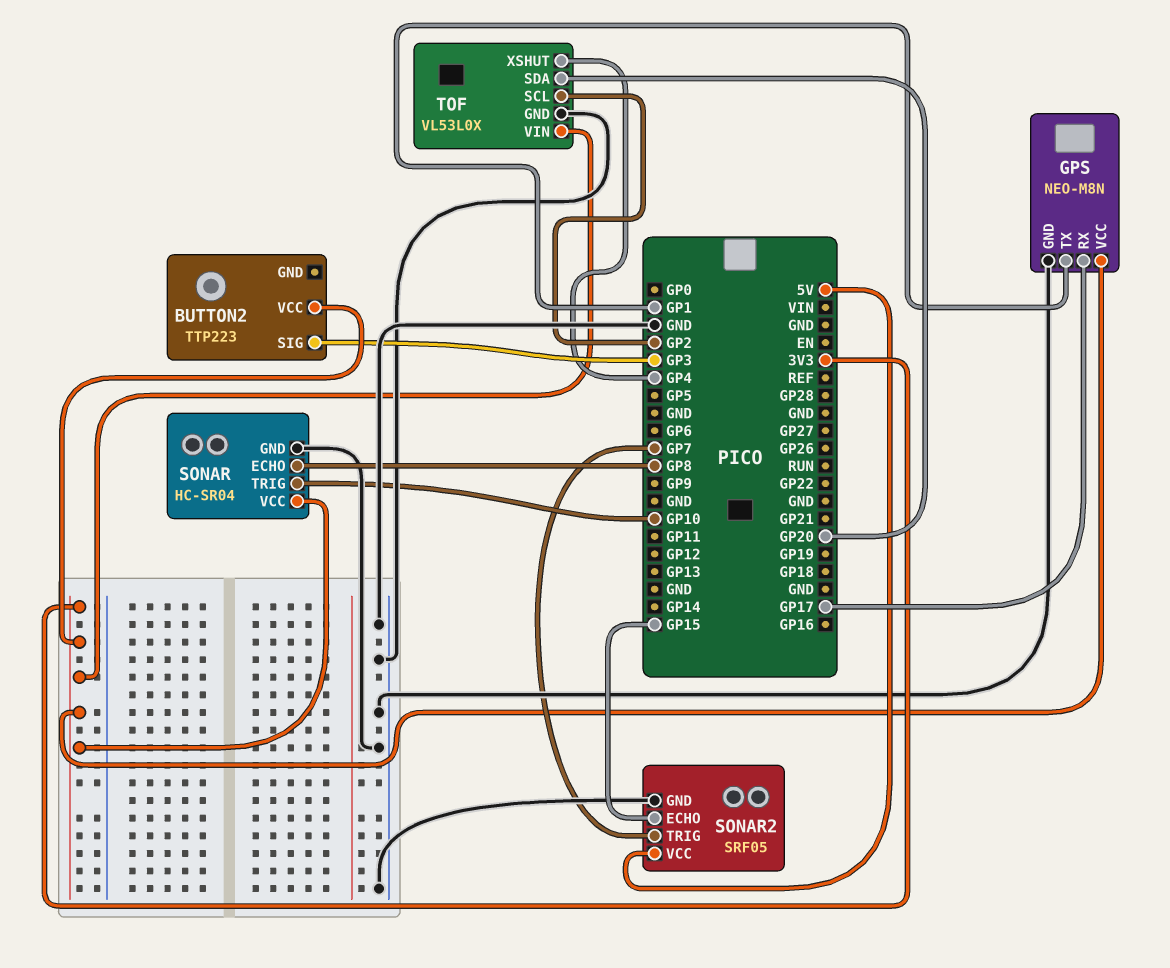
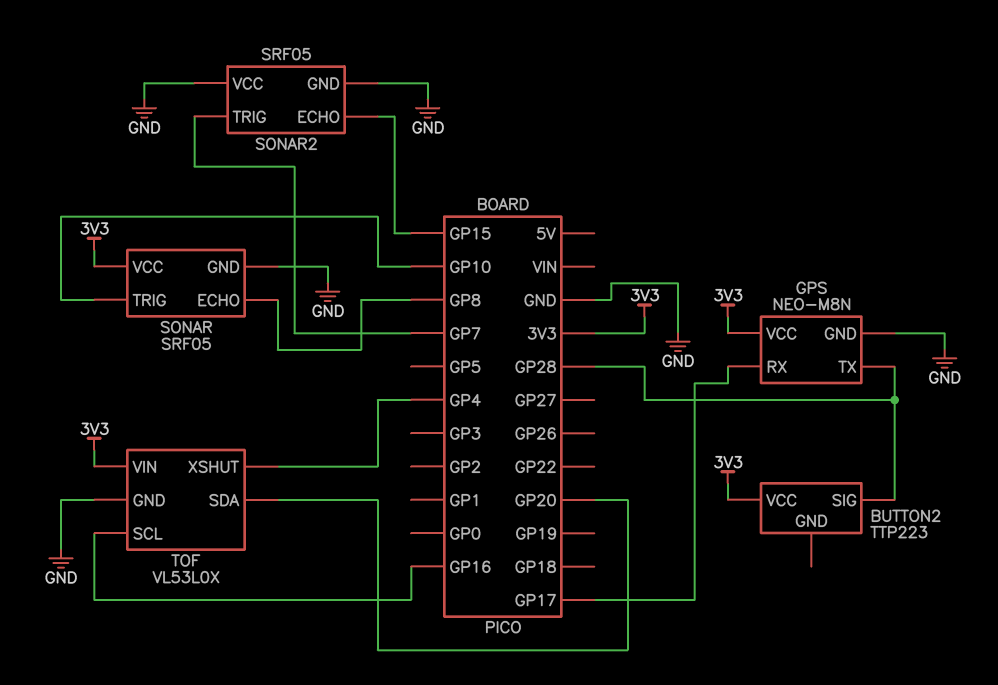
BUTTON2 pin SIG: GP3 -> GP28
GPS pin TX: GP1 -> GP28
SONAR: HC-SR04 -> SRF05
SONAR2 pin VCC: 5V -> GND
TOF pin SCL: GP2 -> GP16

